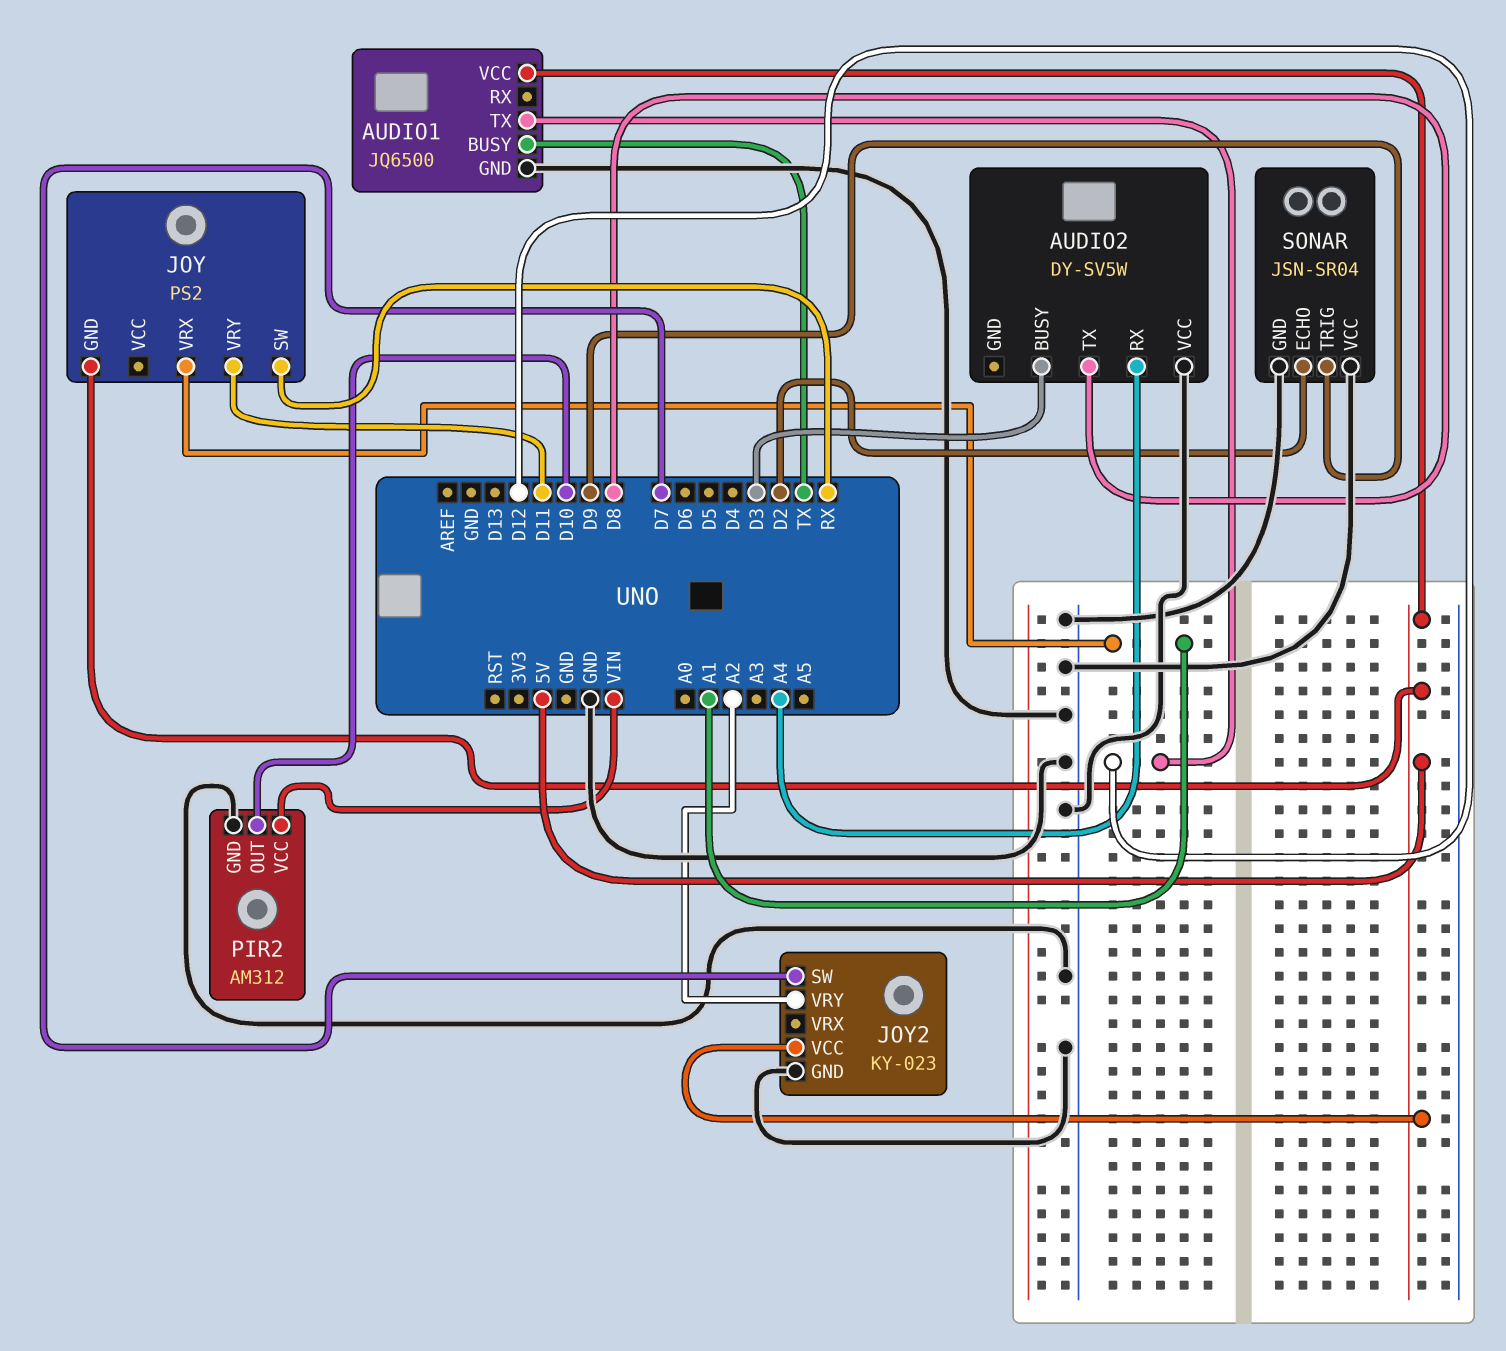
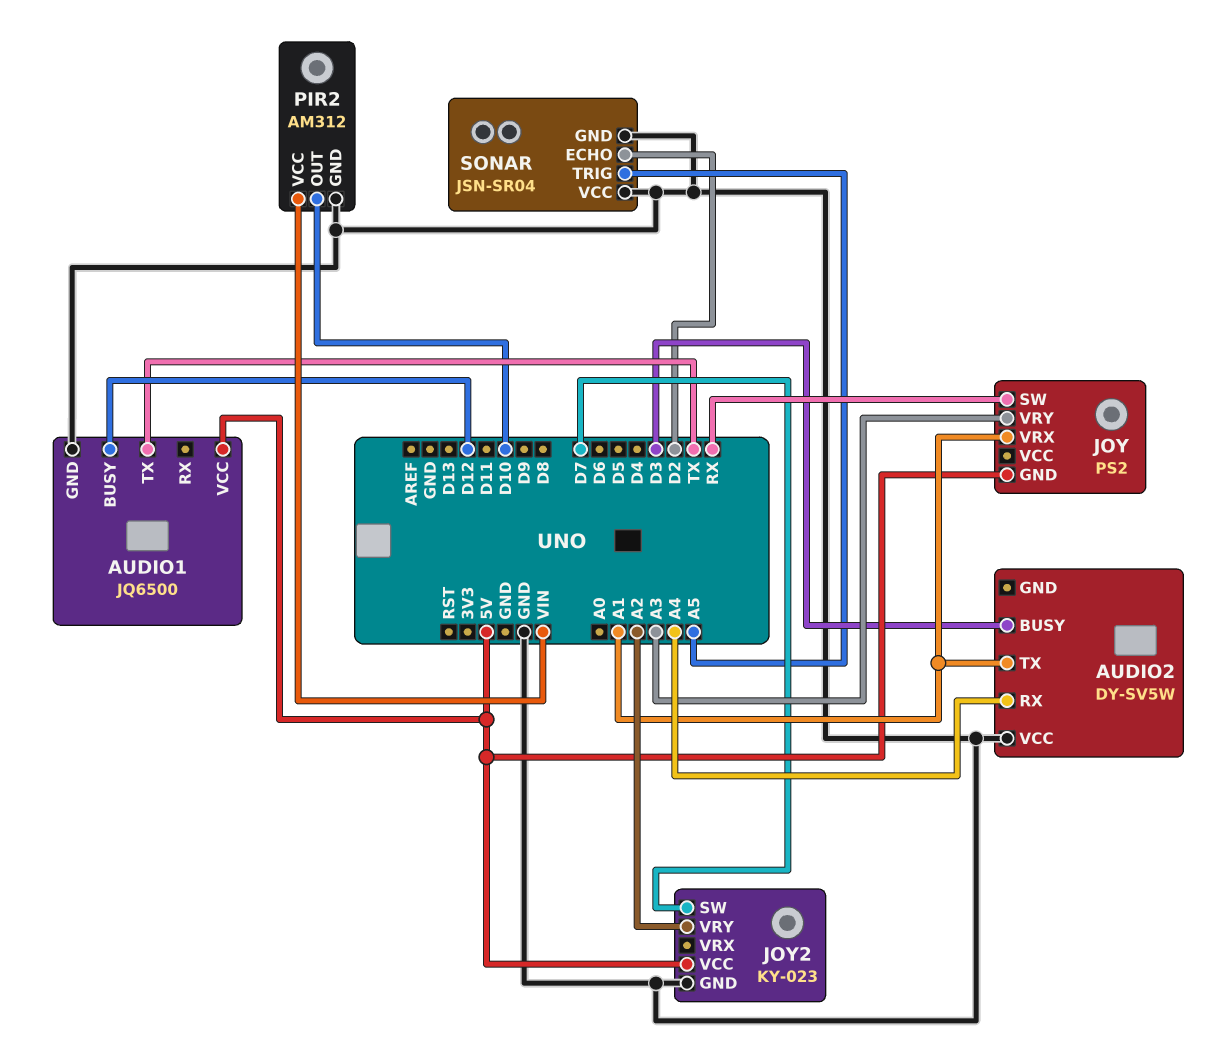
AUDIO1 pin BUSY: TX -> D12
AUDIO1 pin TX: D12 -> TX
AUDIO2 pin TX: D8 -> A1
JOY pin VRY: D11 -> A3
SONAR pin TRIG: D9 -> A5

